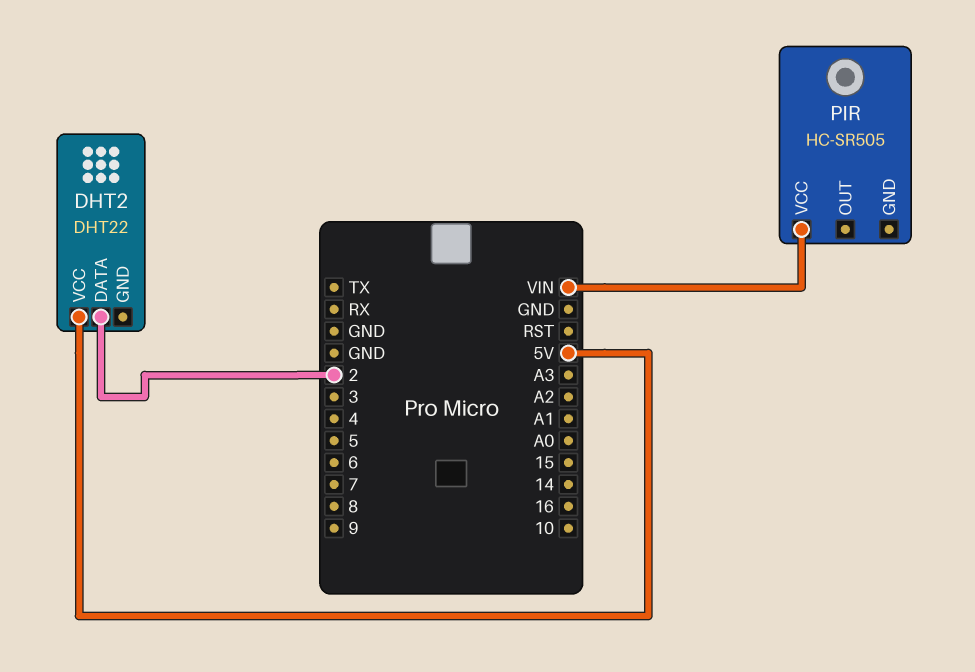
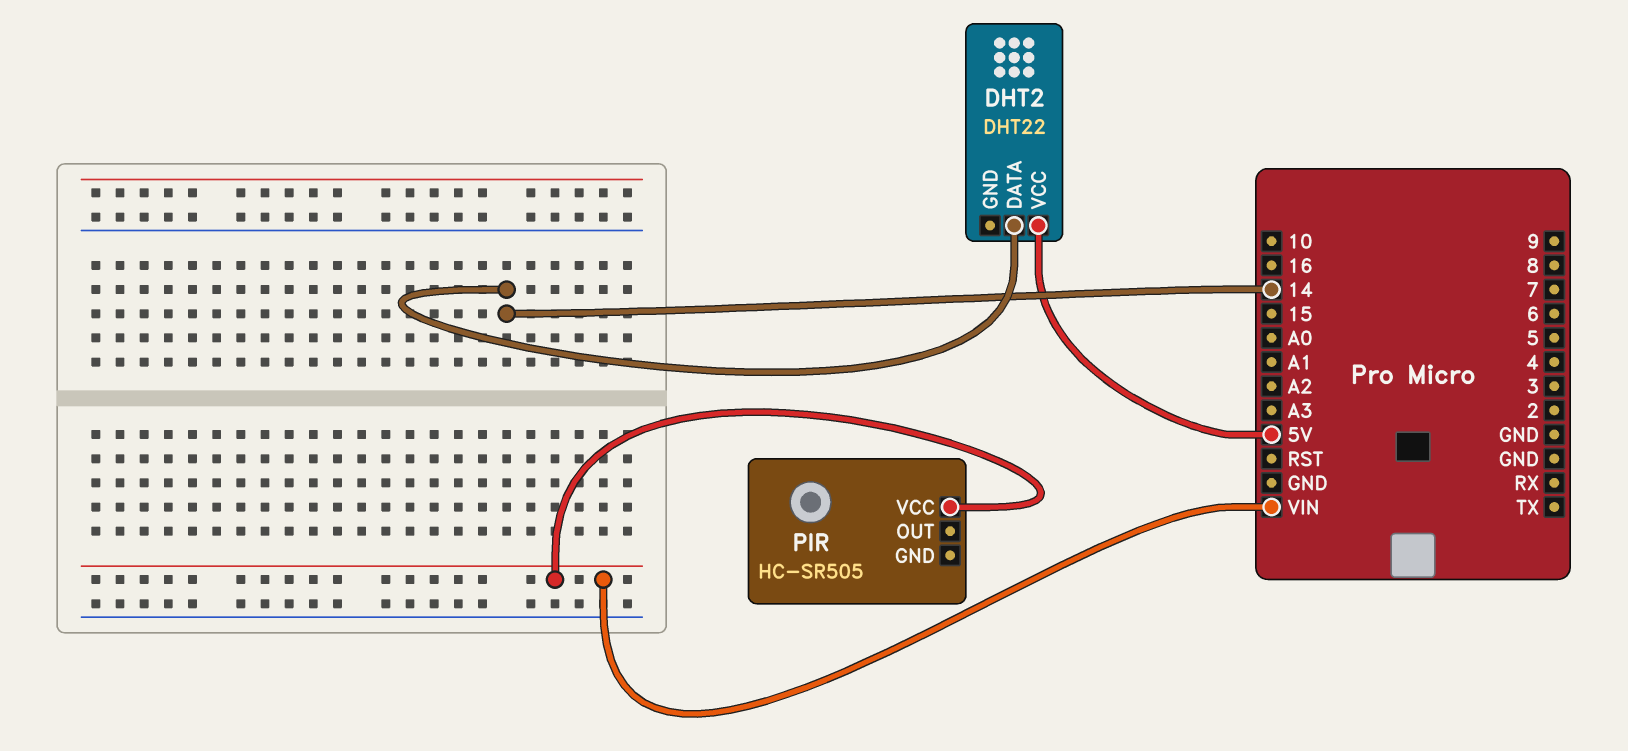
DHT2 pin DATA: 2 -> 14

